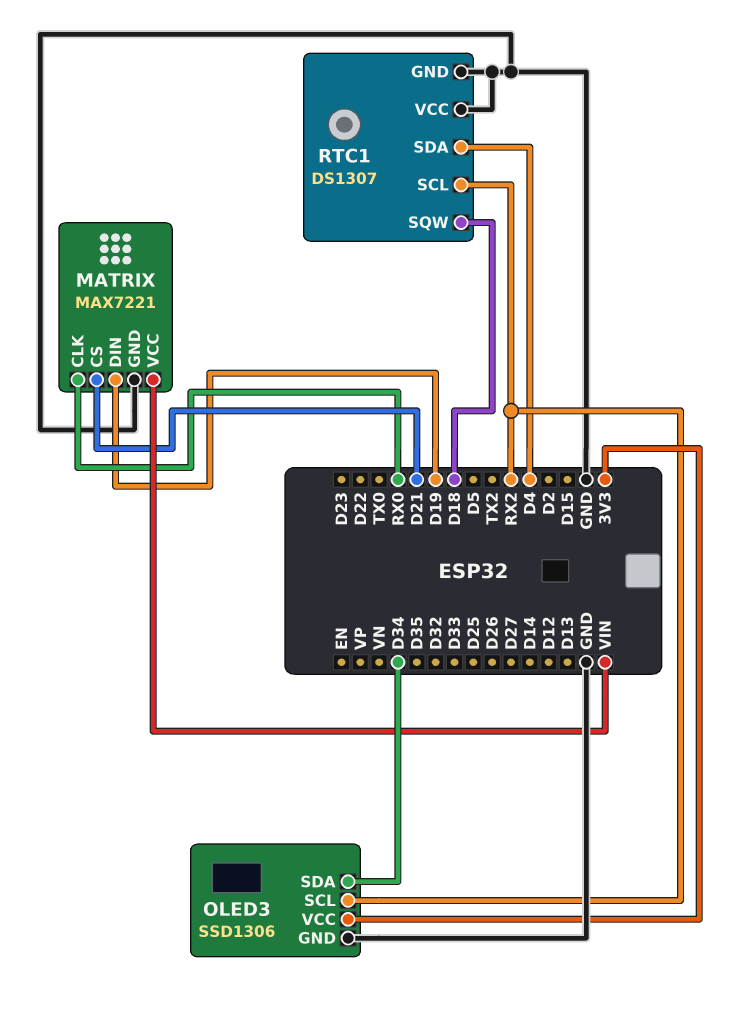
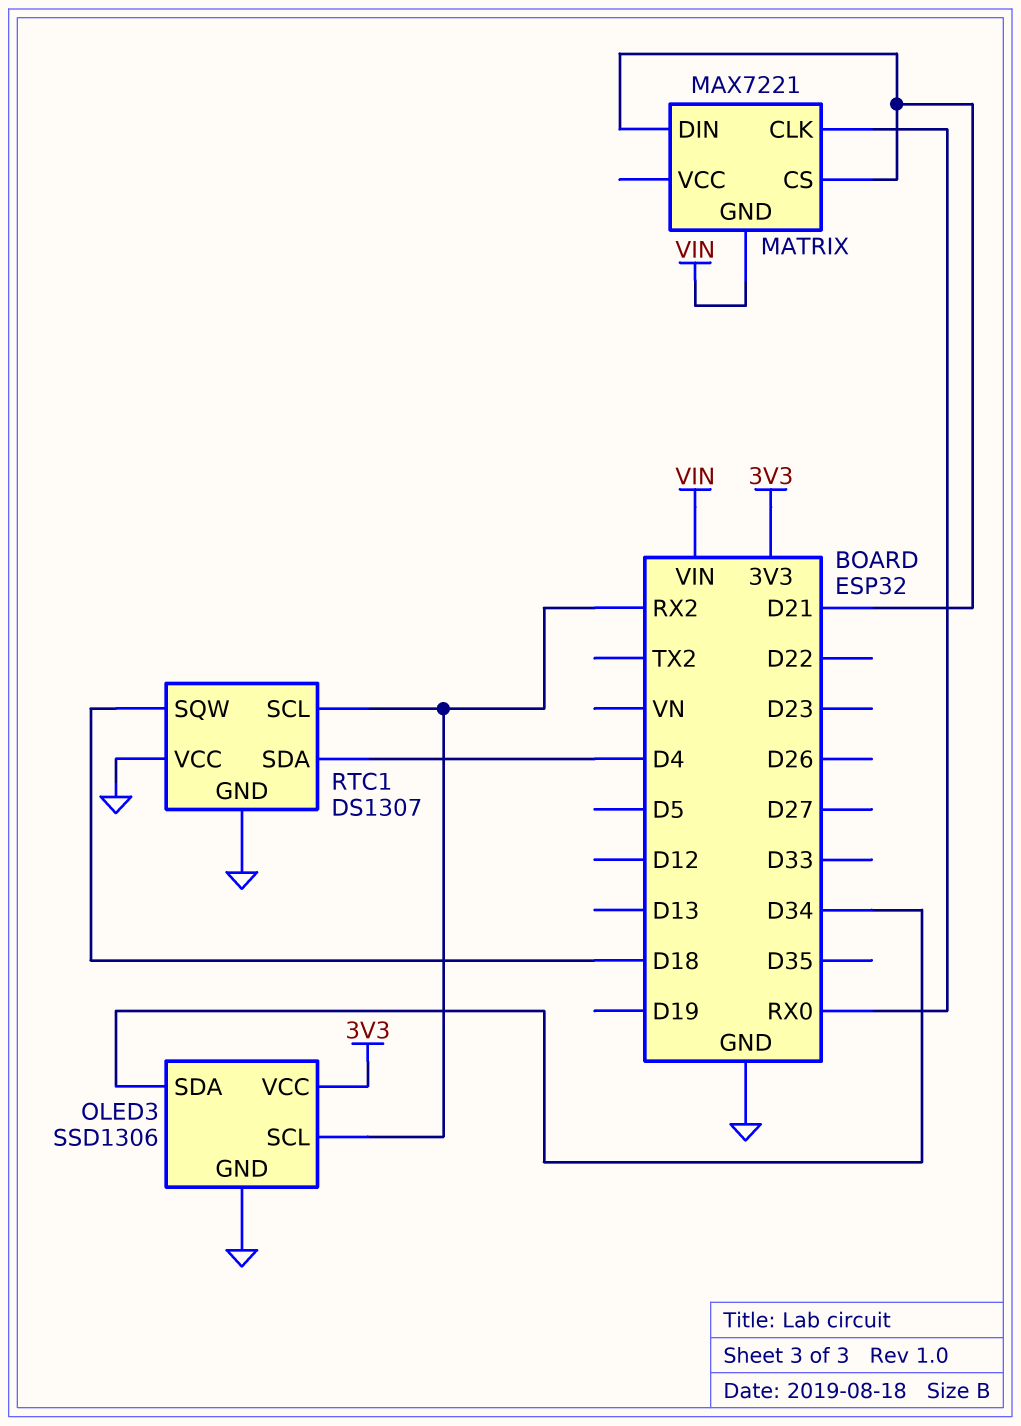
MATRIX pin DIN: D19 -> D21
MATRIX pin GND: GND -> VIN
MATRIX pin VCC: VIN -> none

